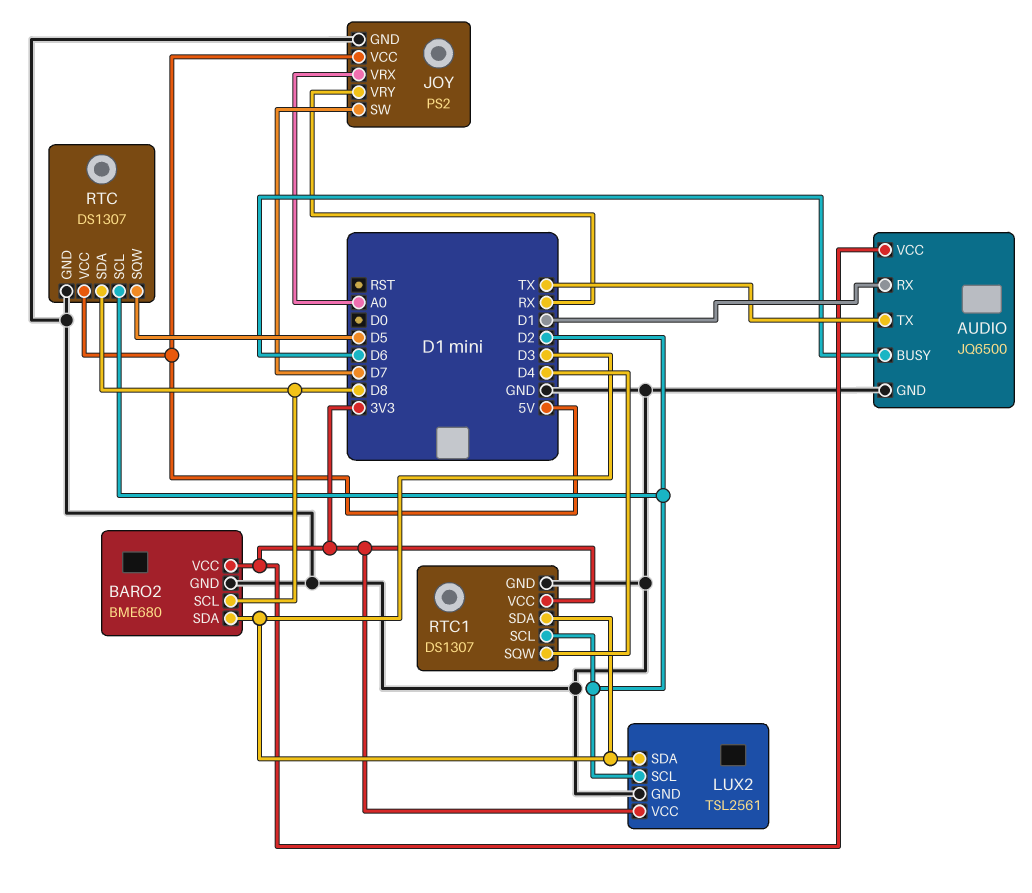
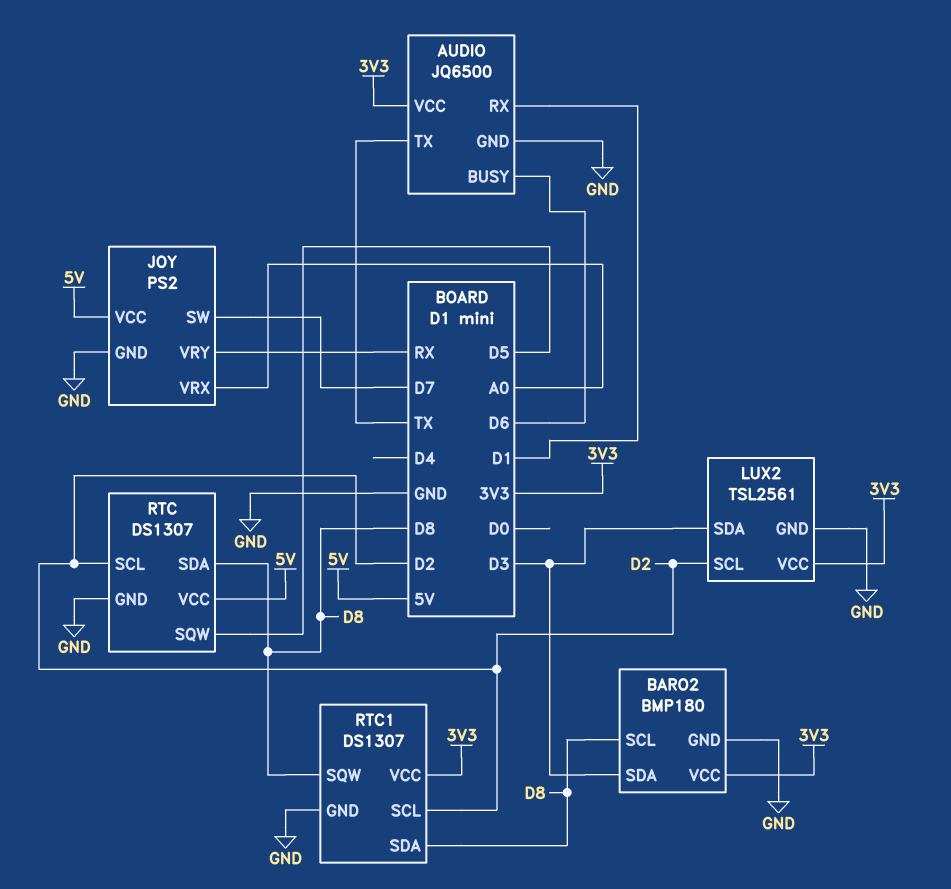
BARO2: BME680 -> BMP180
RTC1 pin SDA: D3 -> D8
RTC1 pin SQW: D4 -> D8

